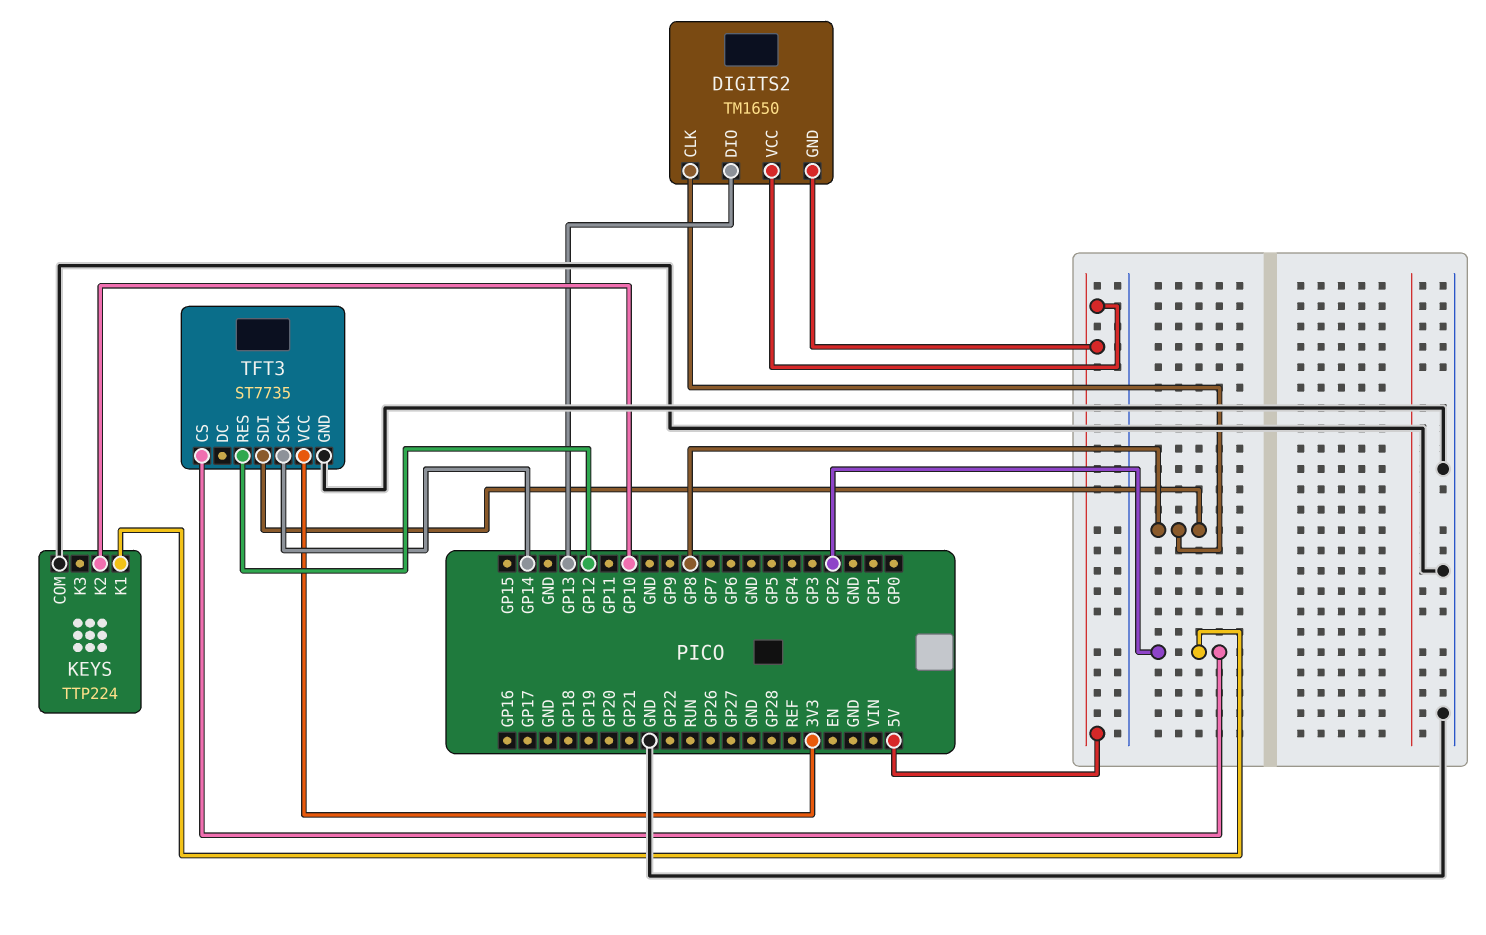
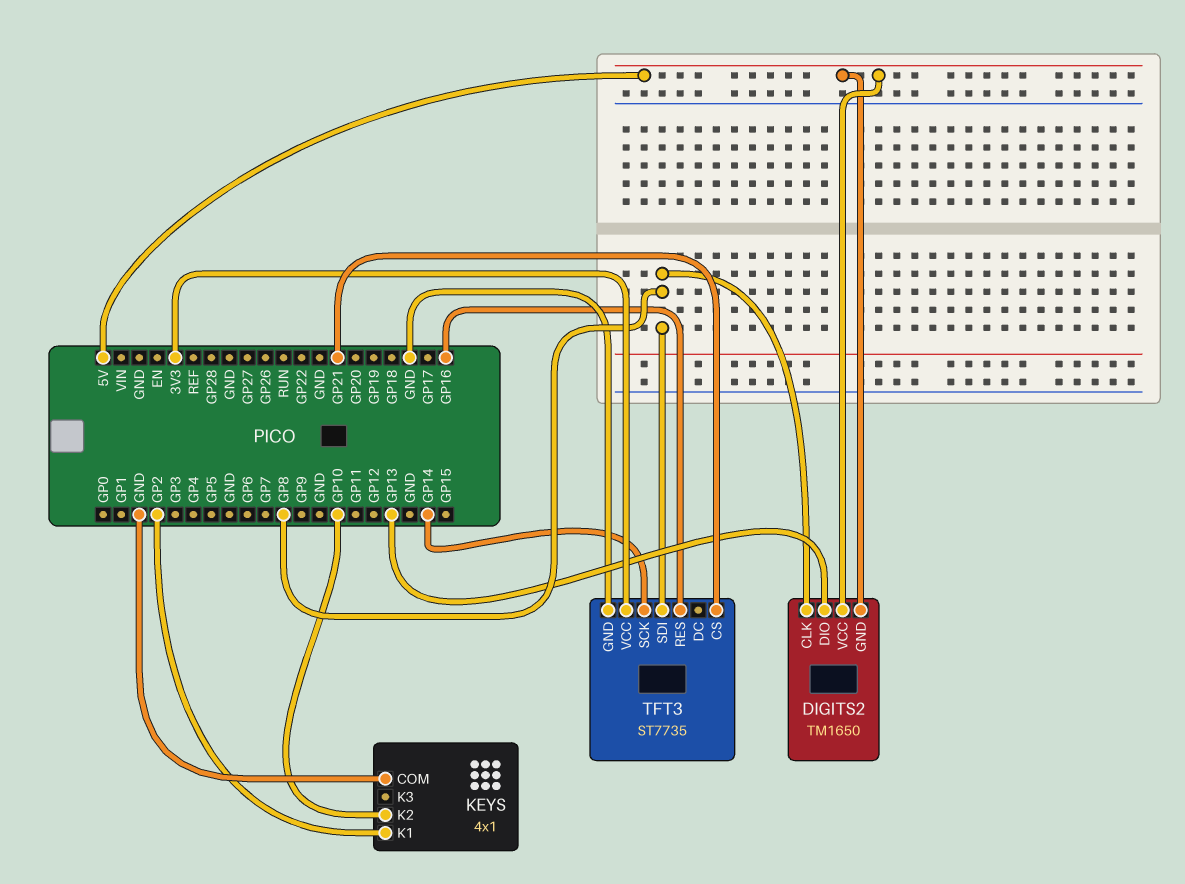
KEYS: TTP224 -> 4x1
TFT3 pin CS: GP2 -> GP21
TFT3 pin RES: GP12 -> GP16

